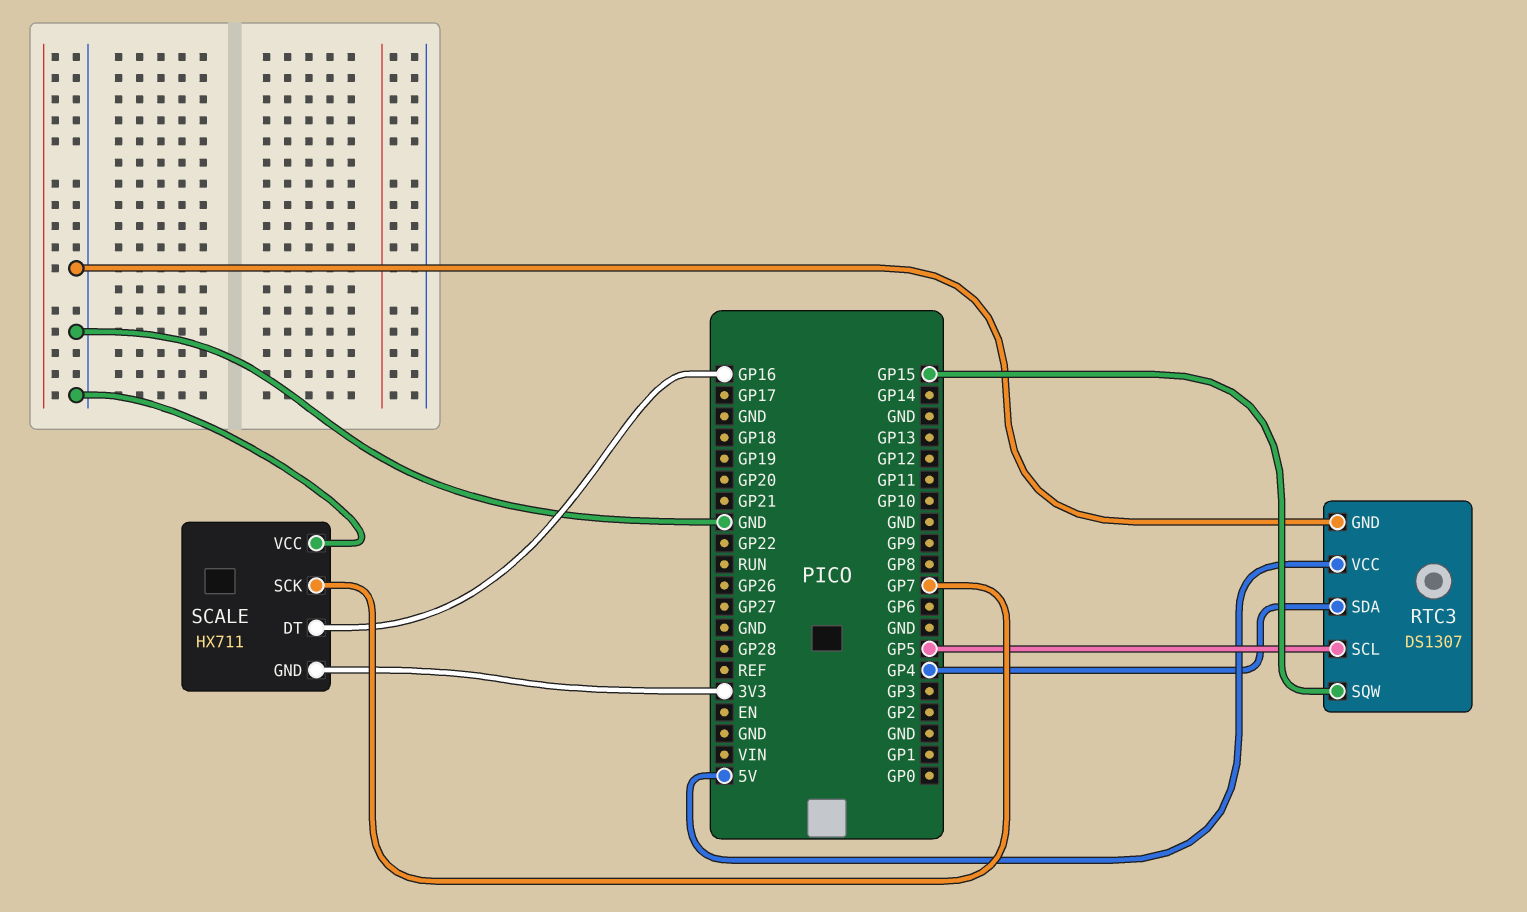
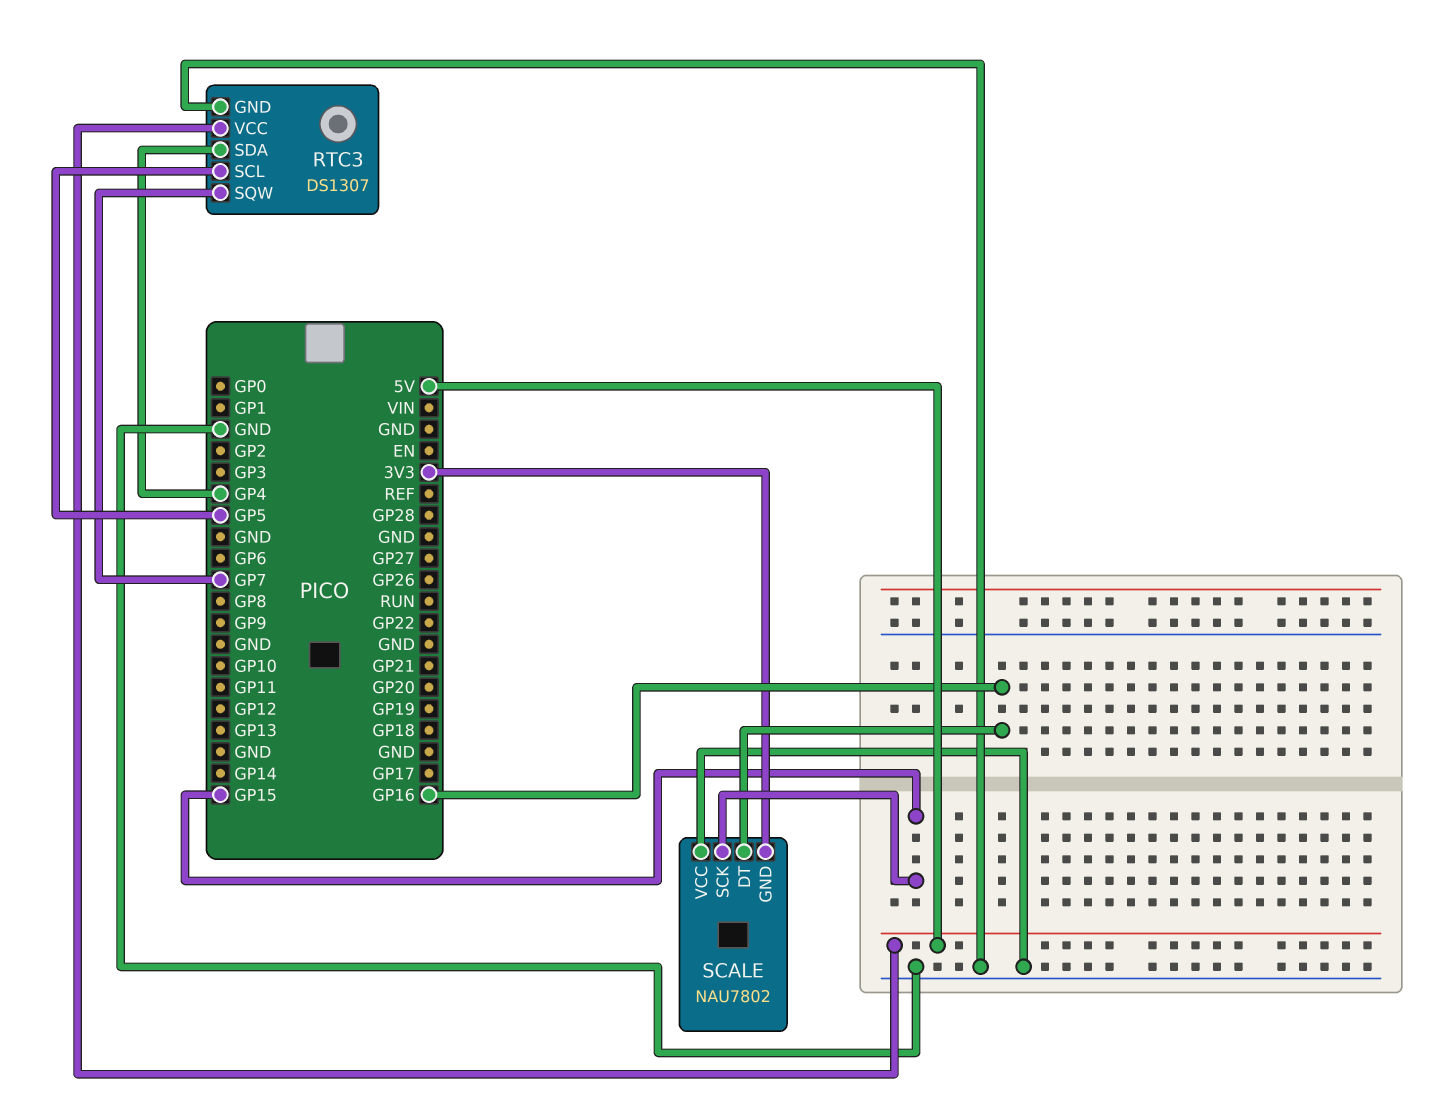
RTC3 pin SQW: GP15 -> GP7
SCALE: HX711 -> NAU7802
SCALE pin SCK: GP7 -> GP15

